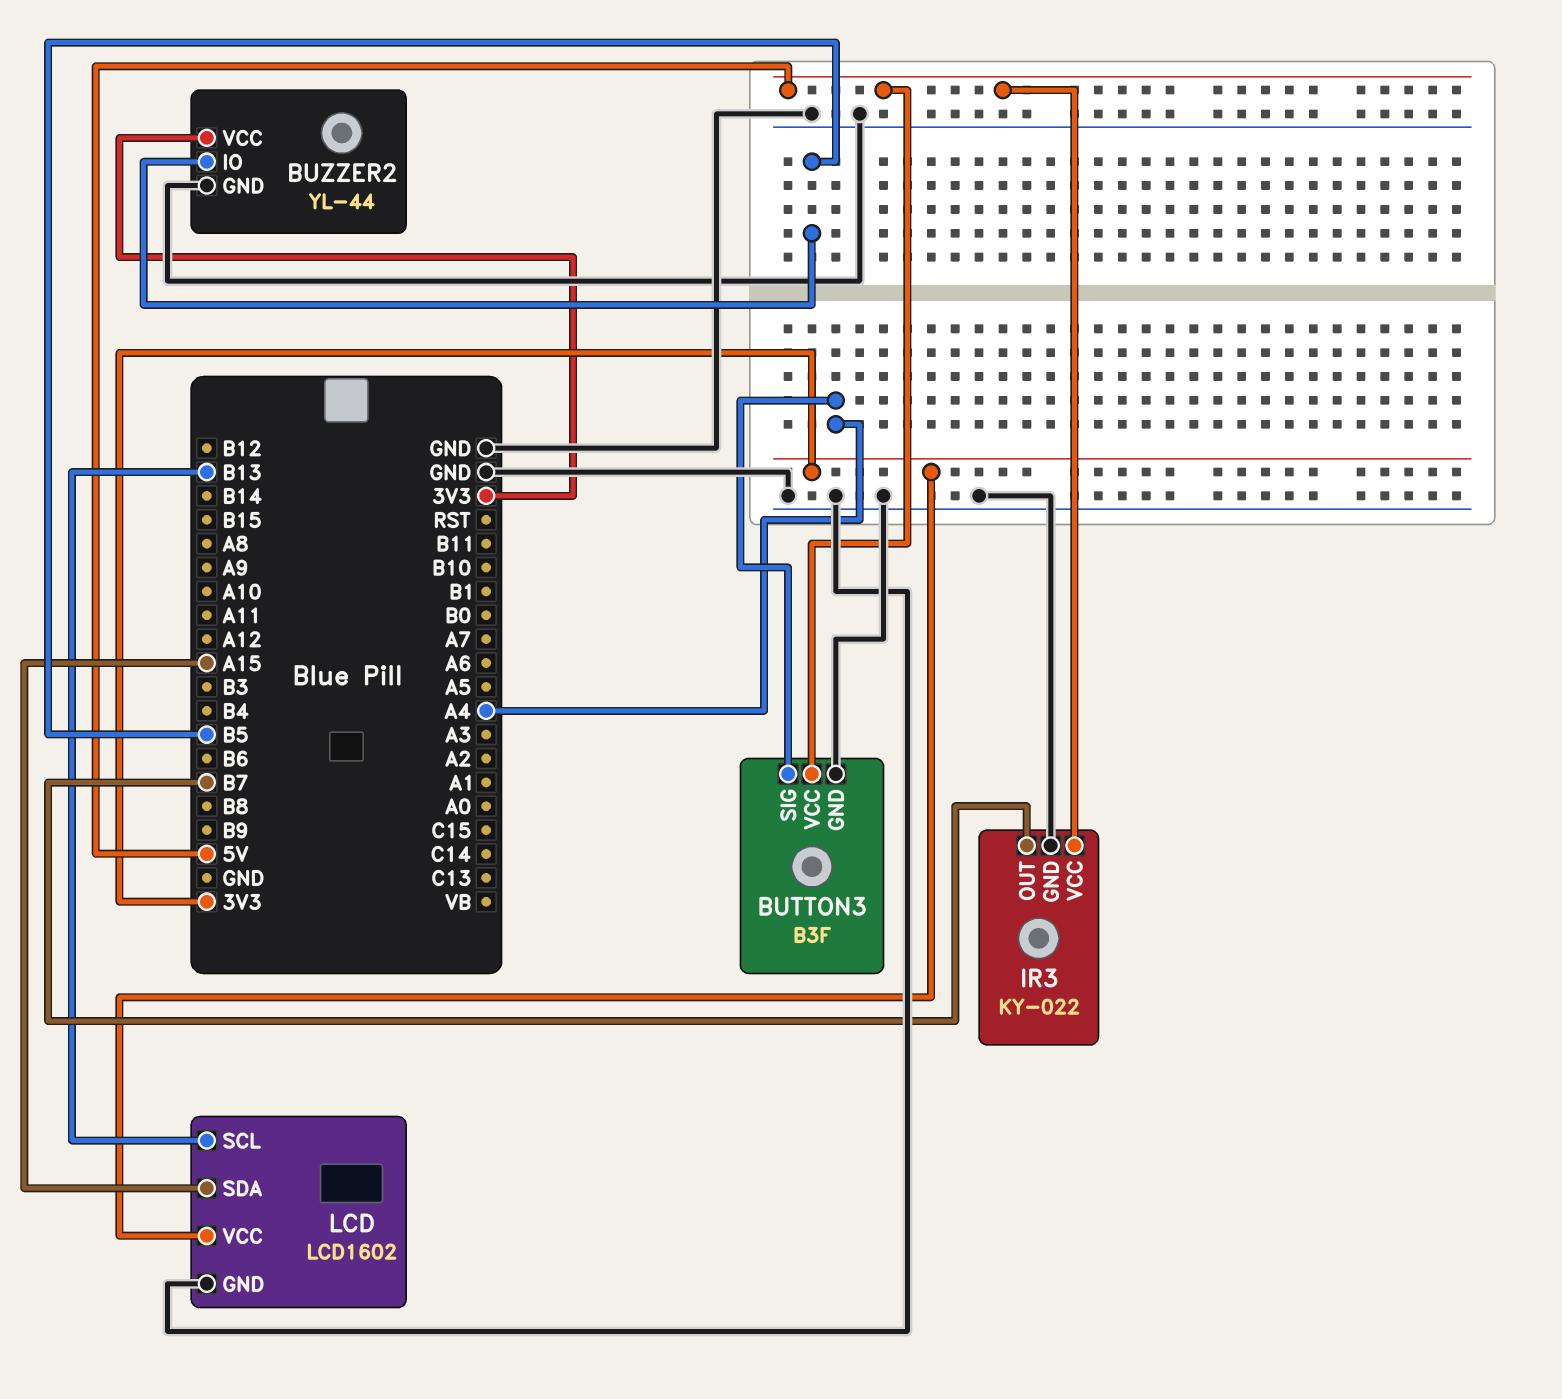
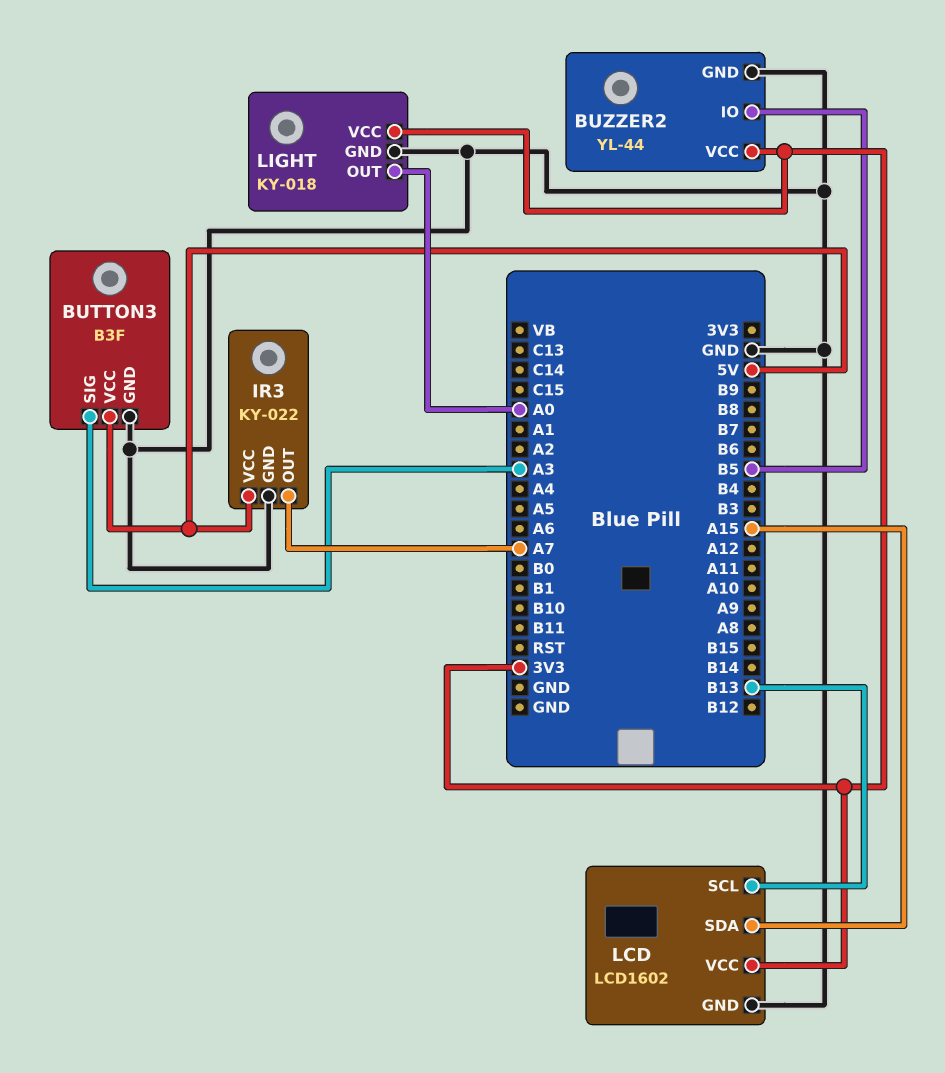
BUTTON3 pin SIG: A4 -> A3
IR3 pin OUT: B7 -> A7
LIGHT: none -> KY-018
LIGHT pin GND: none -> GND
LIGHT pin OUT: none -> A0
LIGHT pin VCC: none -> 3V3

